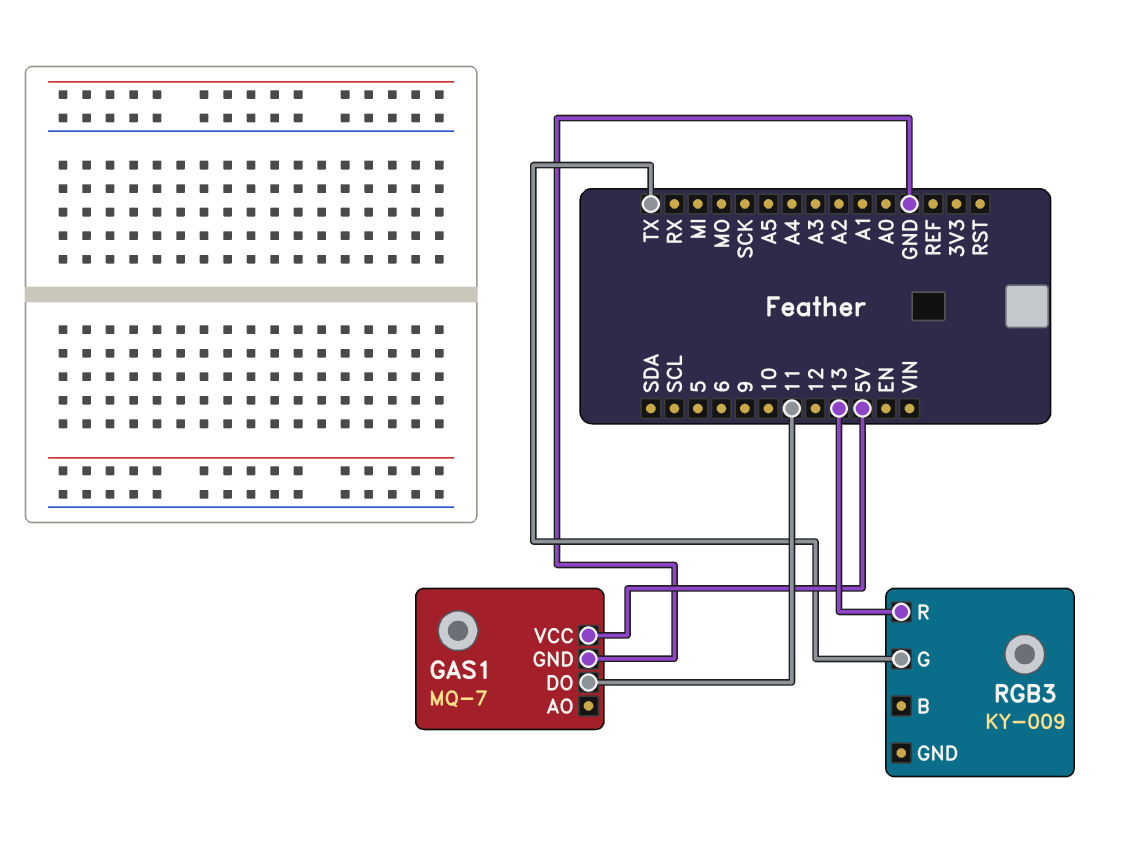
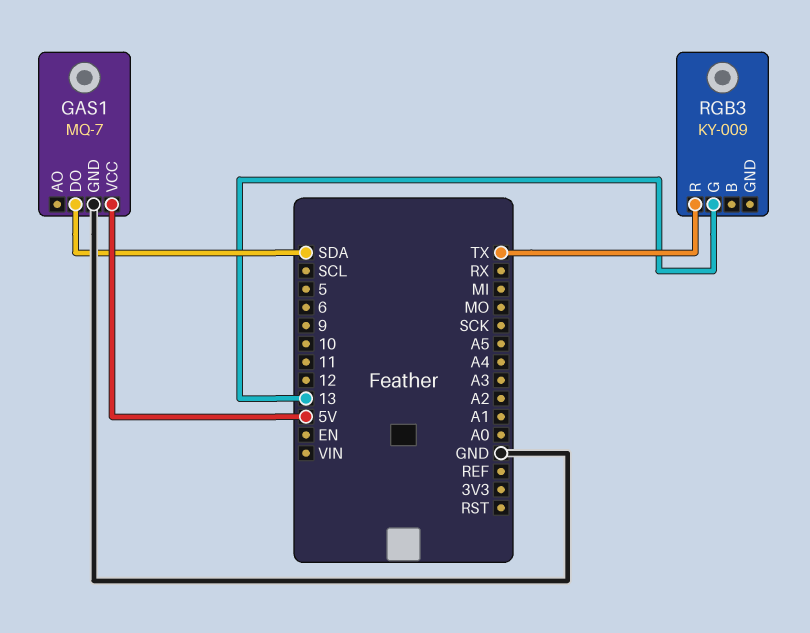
GAS1 pin DO: 11 -> SDA
RGB3 pin G: TX -> 13
RGB3 pin R: 13 -> TX

